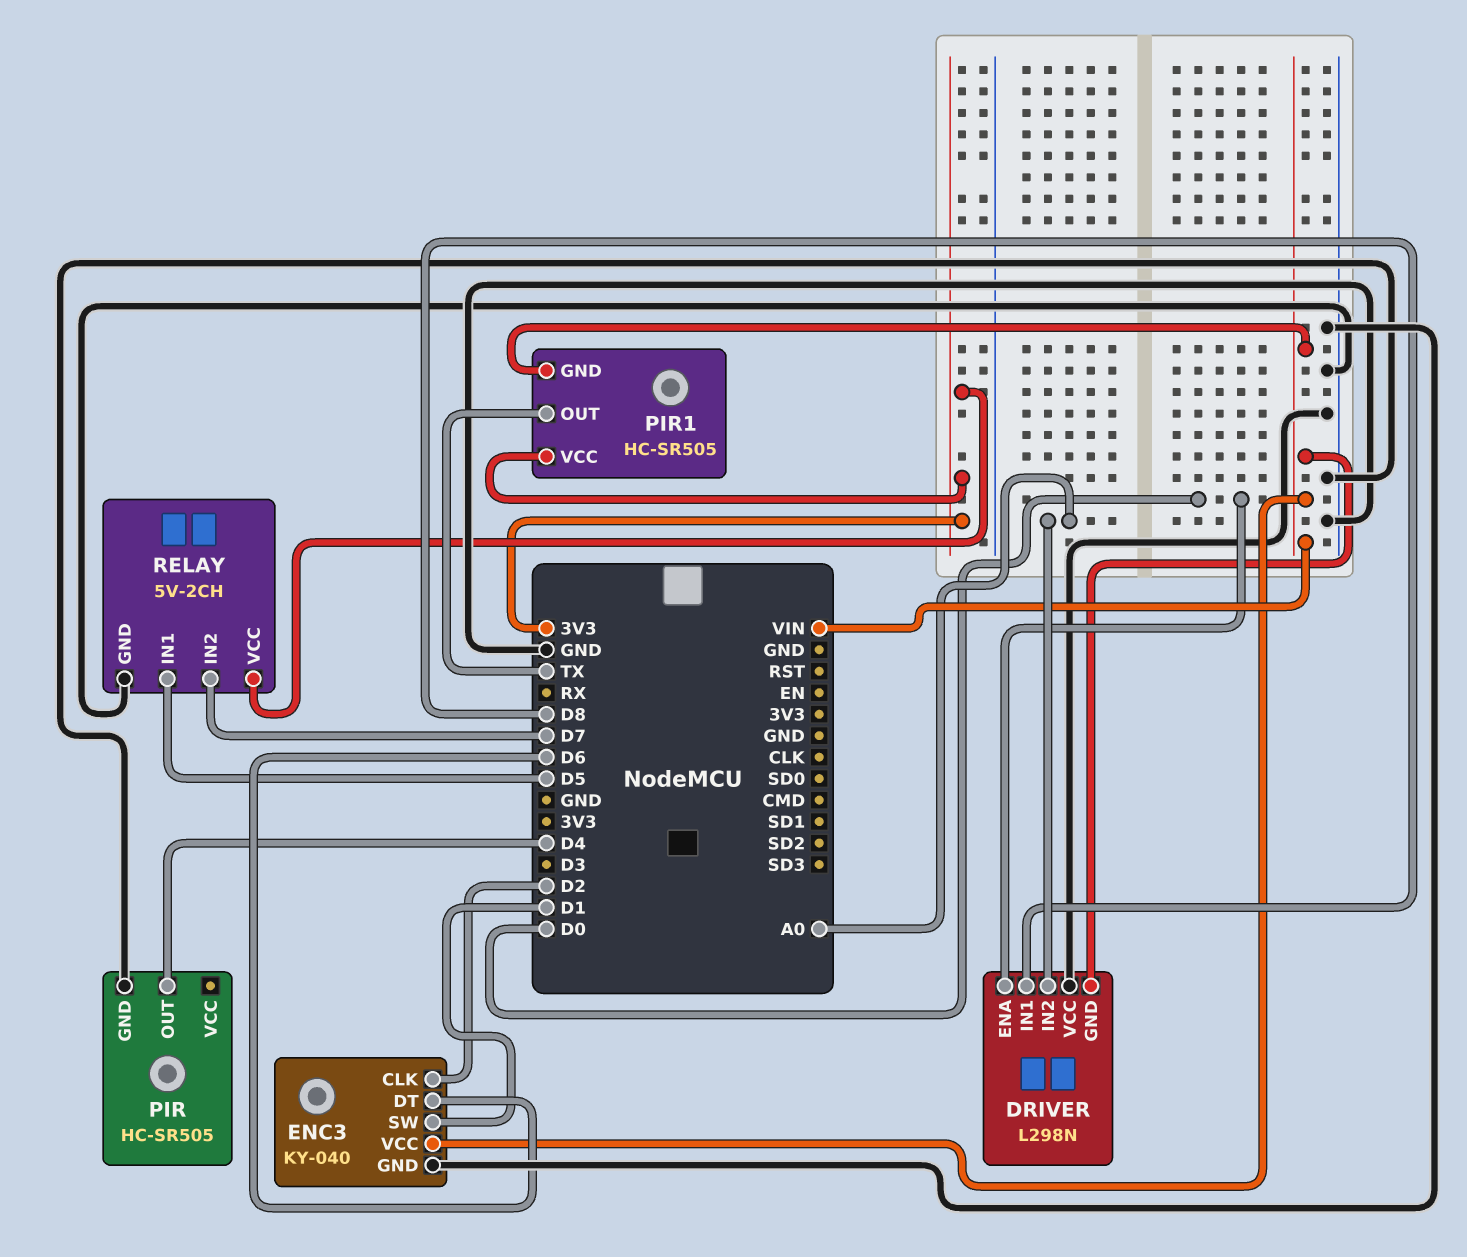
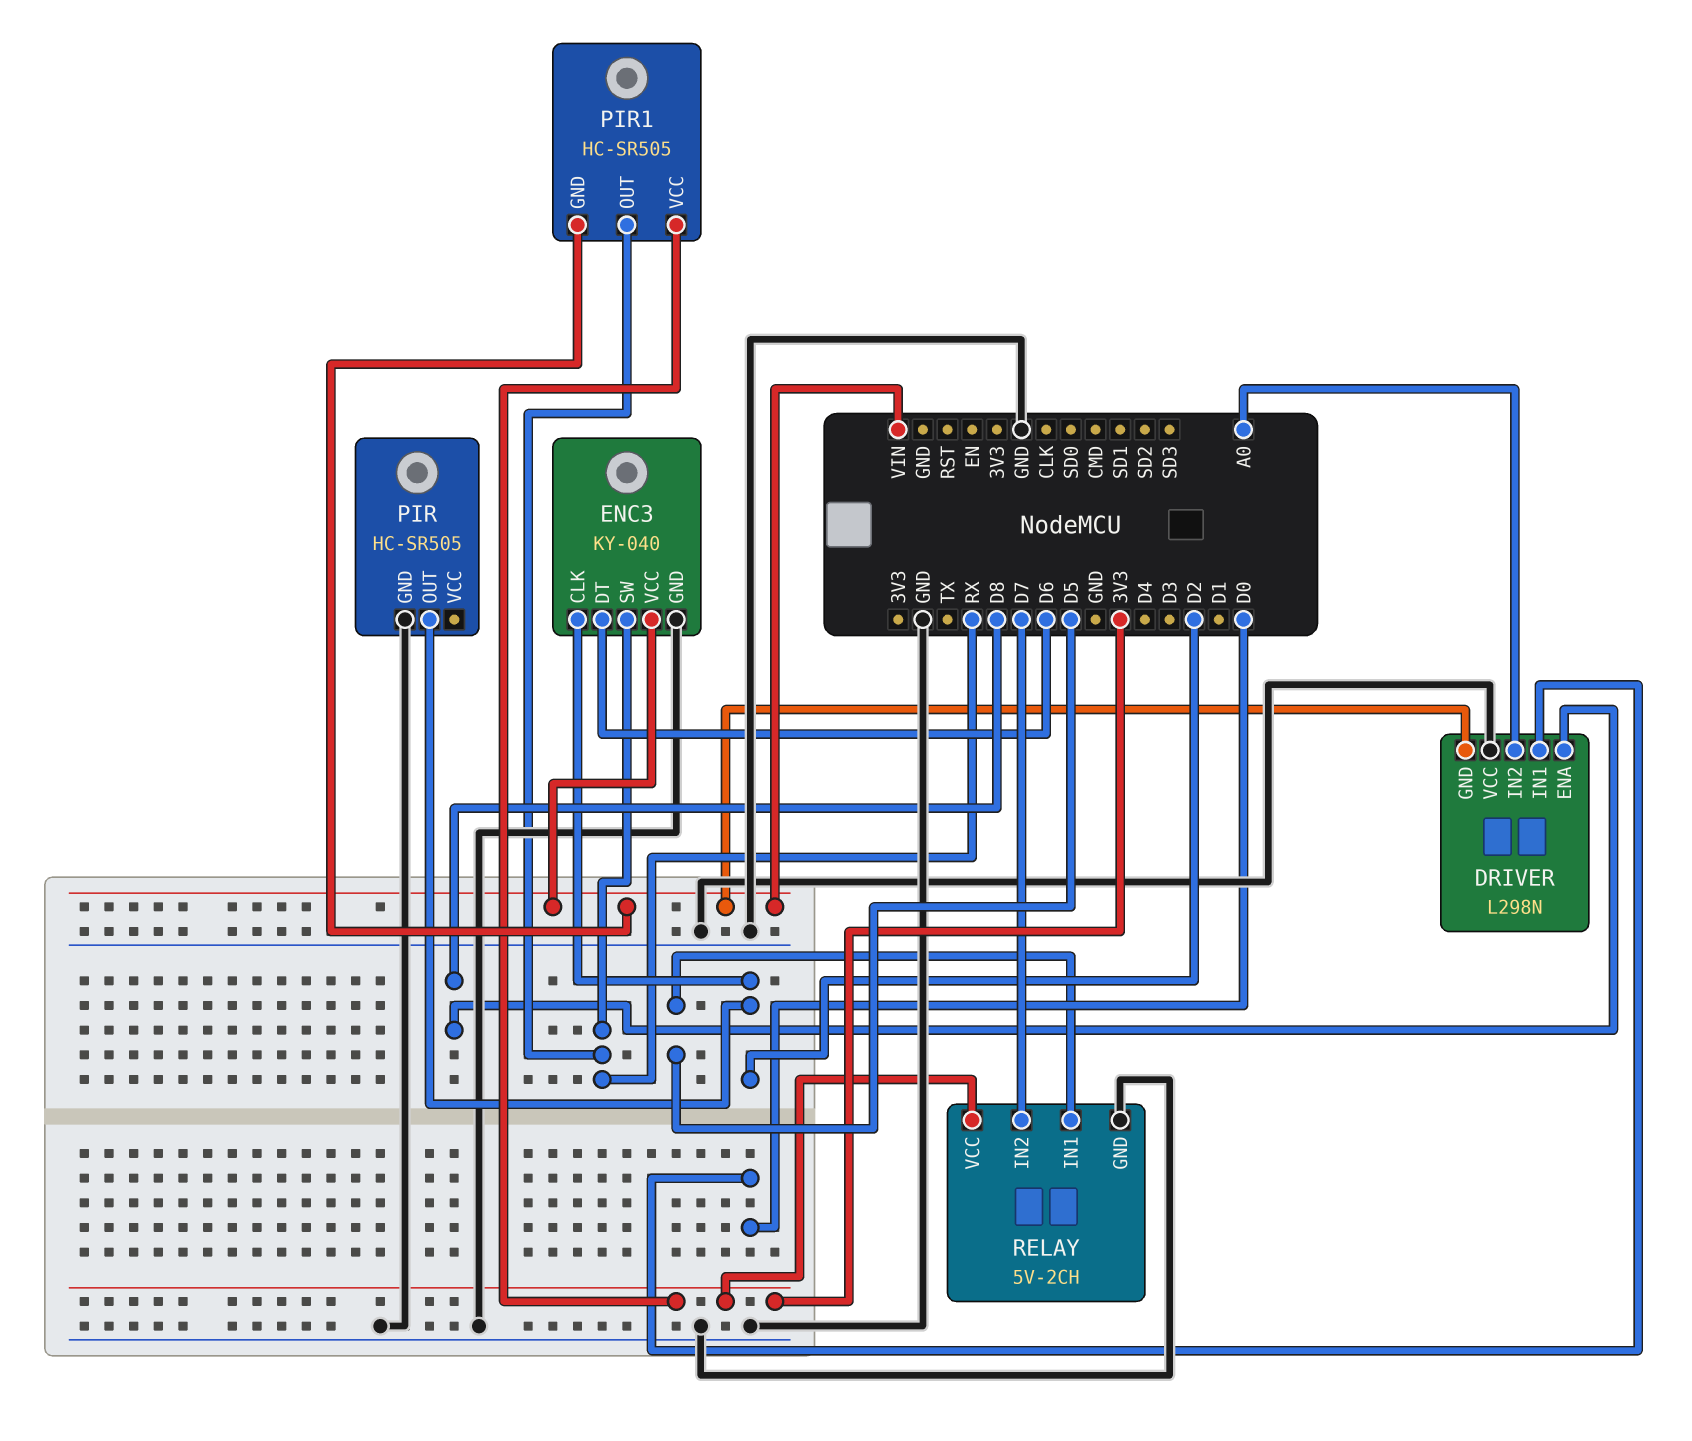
DRIVER pin ENA: D0 -> D8
DRIVER pin IN1: D8 -> D0
ENC3 pin SW: D1 -> RX
PIR pin OUT: D4 -> D2
PIR1 pin OUT: TX -> RX

